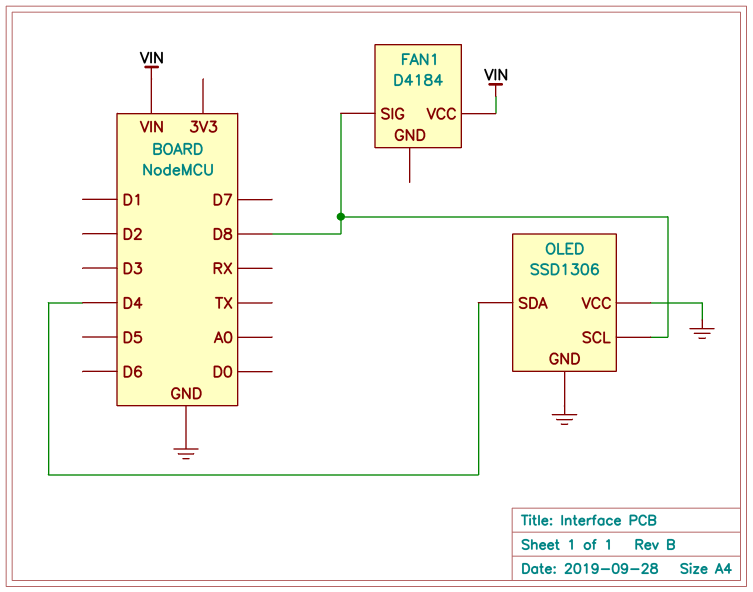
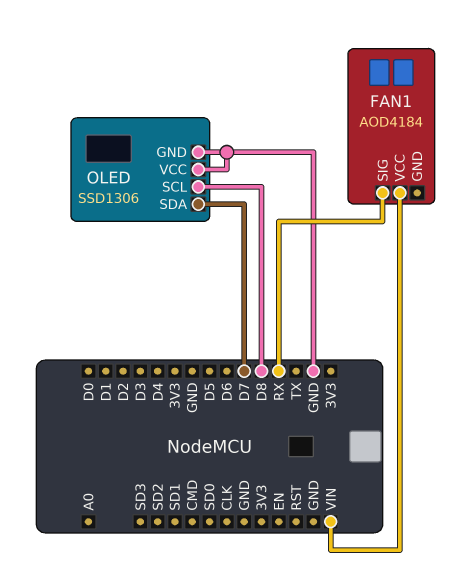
FAN1: D4184 -> AOD4184
FAN1 pin SIG: D8 -> RX
OLED pin SDA: D4 -> D7

